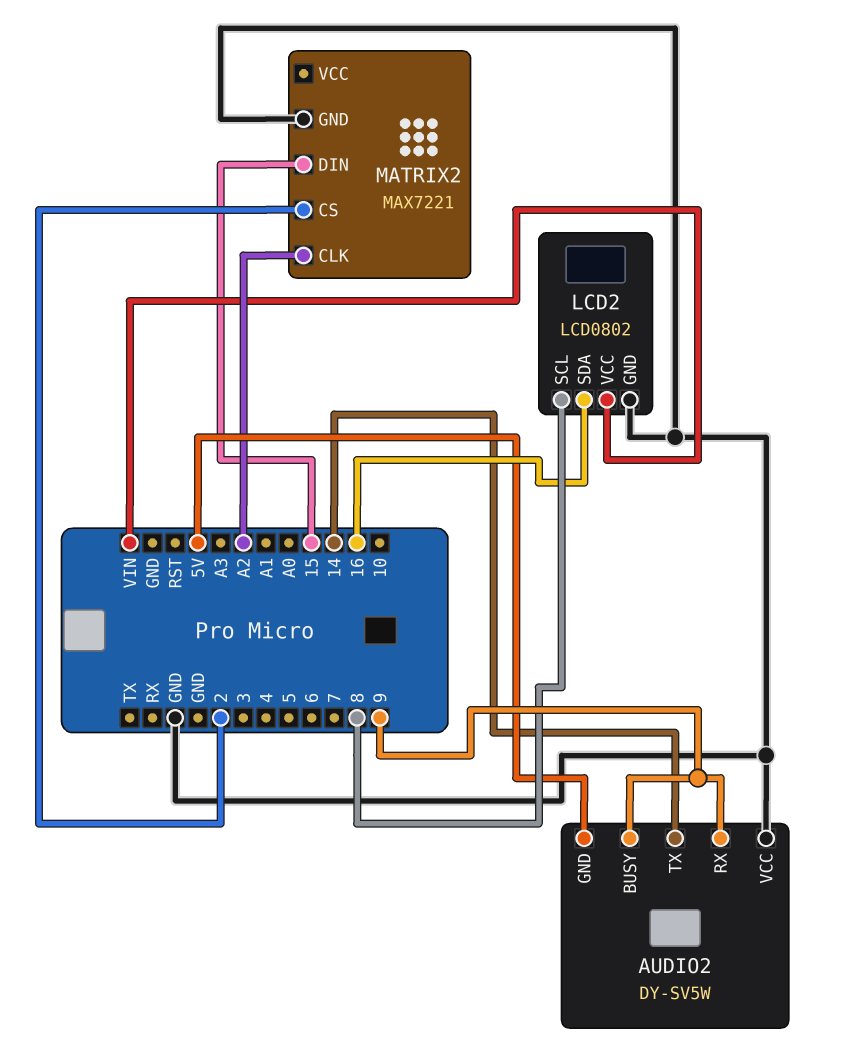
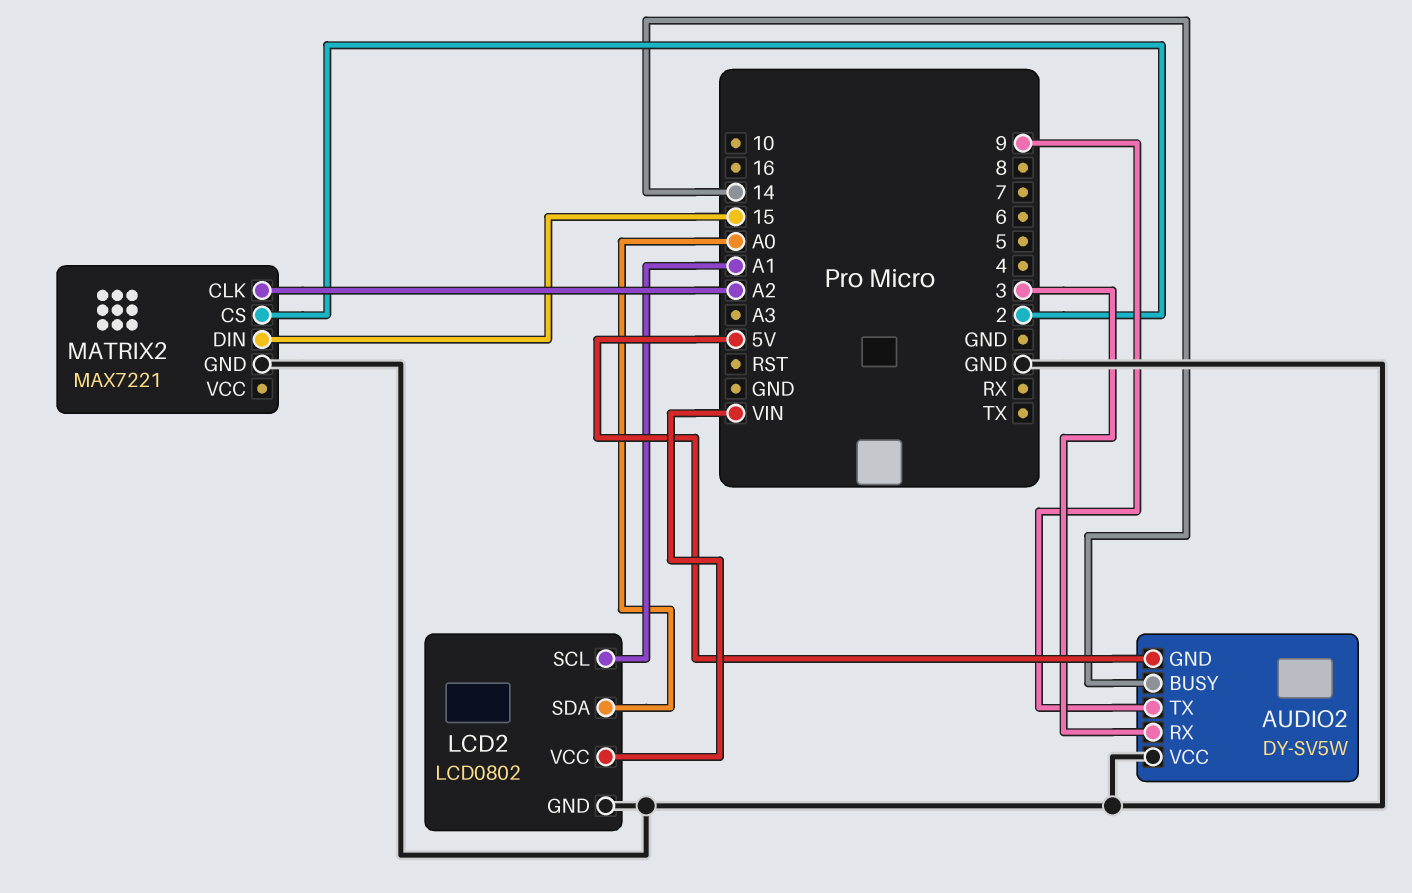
AUDIO2 pin BUSY: 9 -> 14
AUDIO2 pin RX: 9 -> 3
AUDIO2 pin TX: 14 -> 9
LCD2 pin SCL: 8 -> A1
LCD2 pin SDA: 16 -> A0

